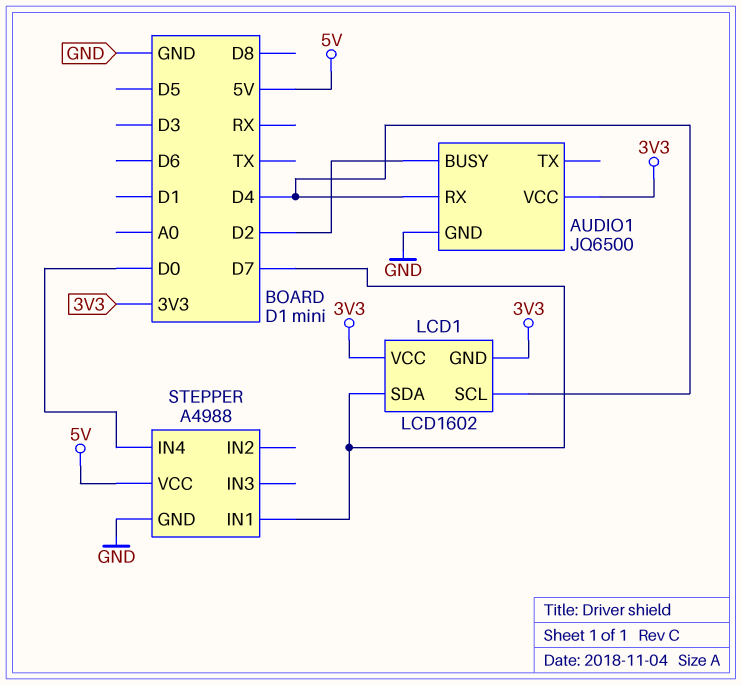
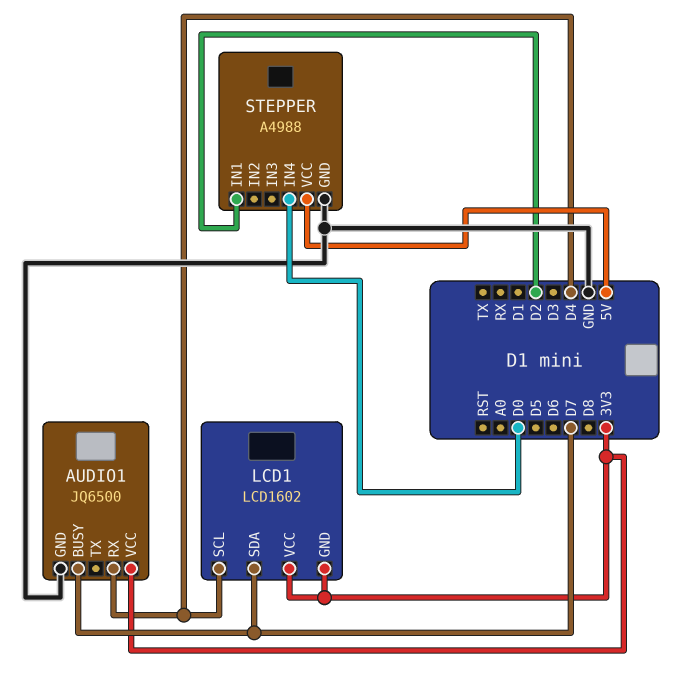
AUDIO1 pin BUSY: D2 -> D7
STEPPER pin IN1: D7 -> D2

